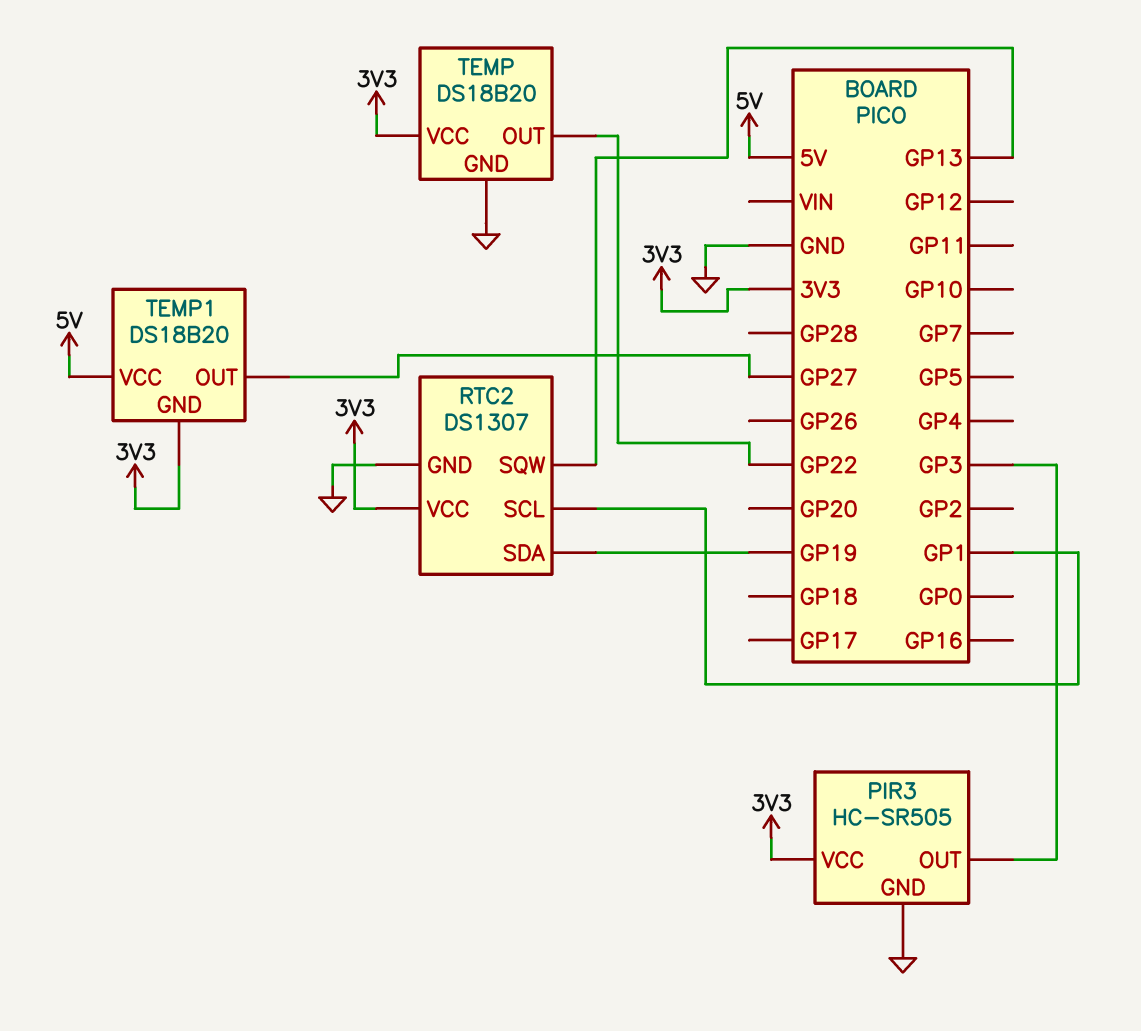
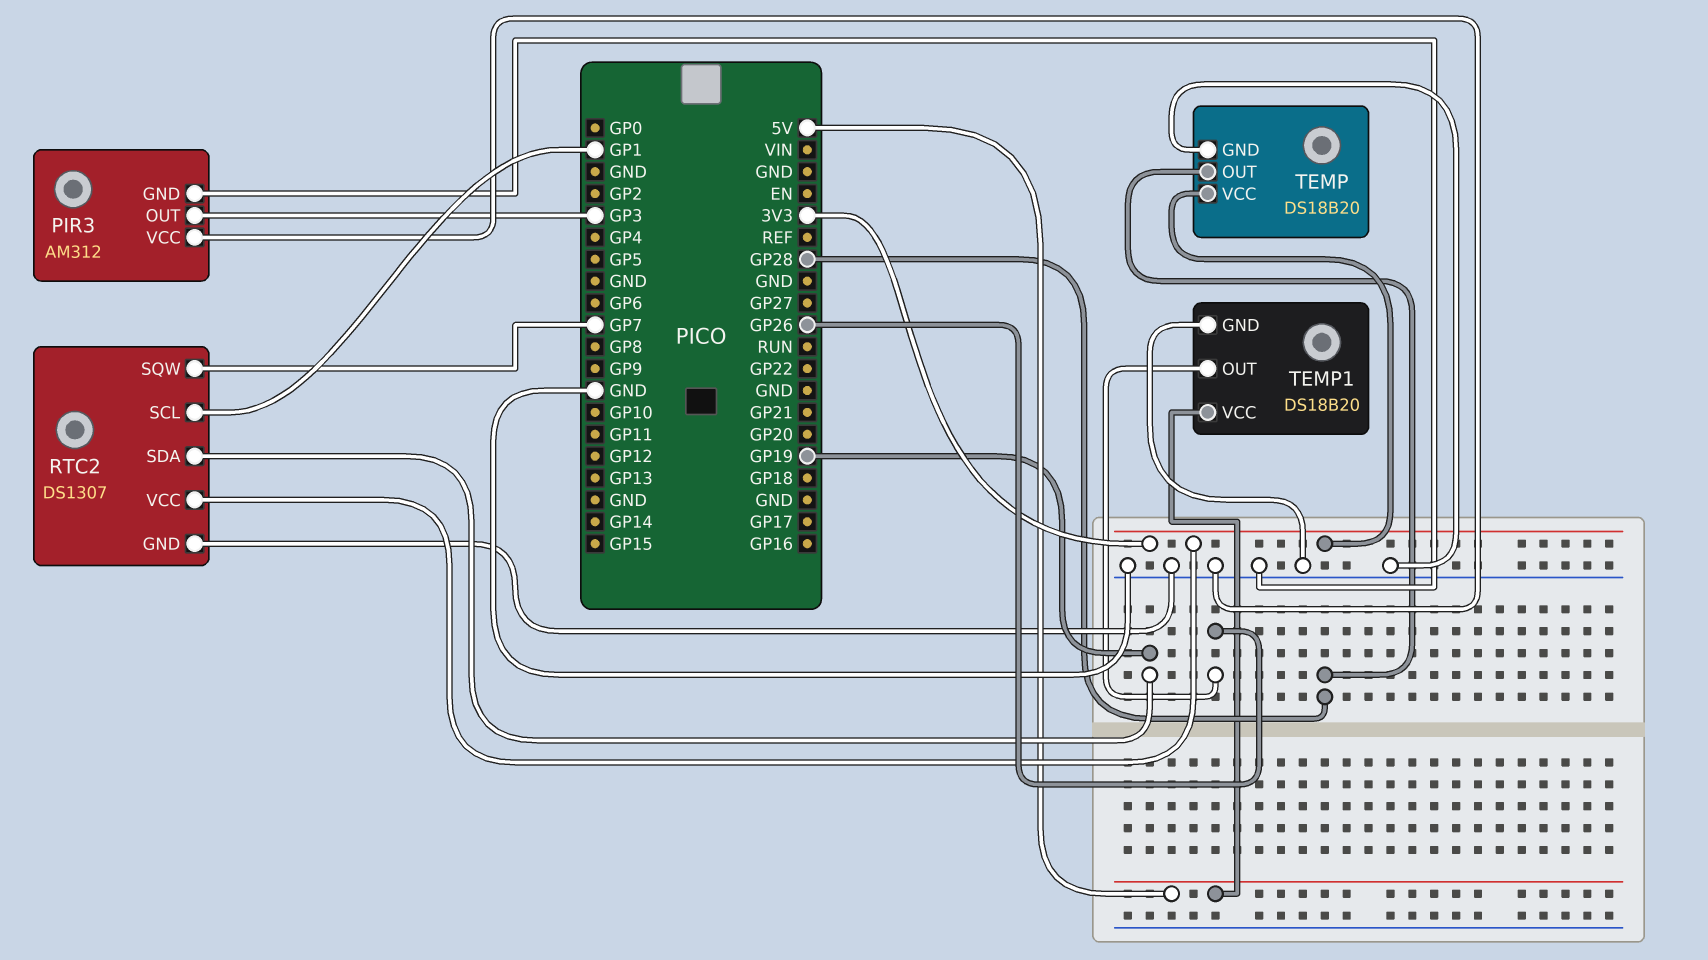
PIR3: HC-SR505 -> AM312
PIR3 pin VCC: 3V3 -> GND
RTC2 pin SQW: GP13 -> GP7
TEMP pin OUT: GP22 -> GP28
TEMP1 pin GND: 3V3 -> GND
TEMP1 pin OUT: GP27 -> GP26

